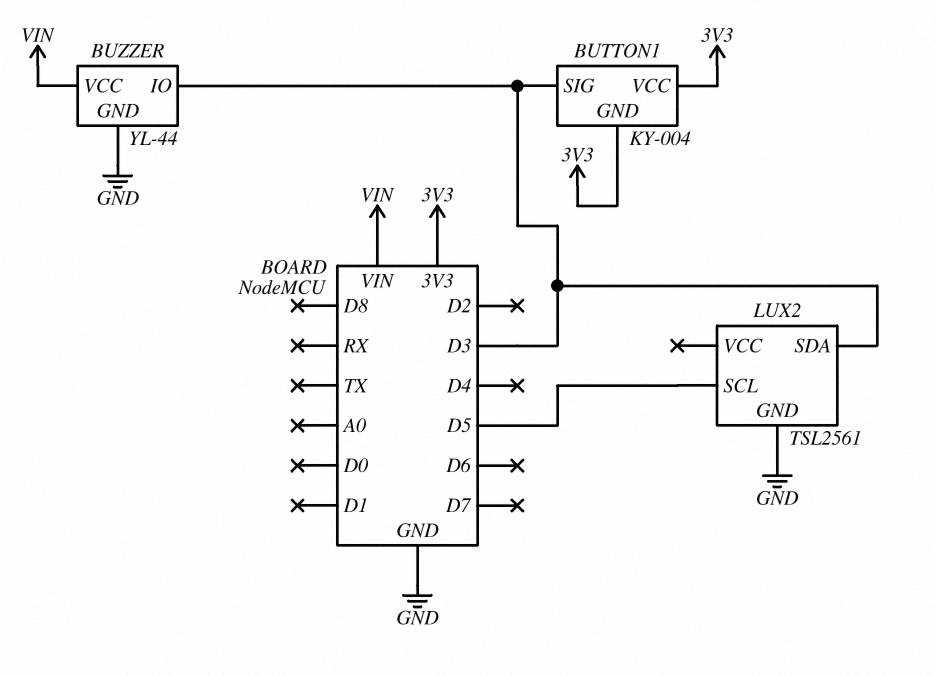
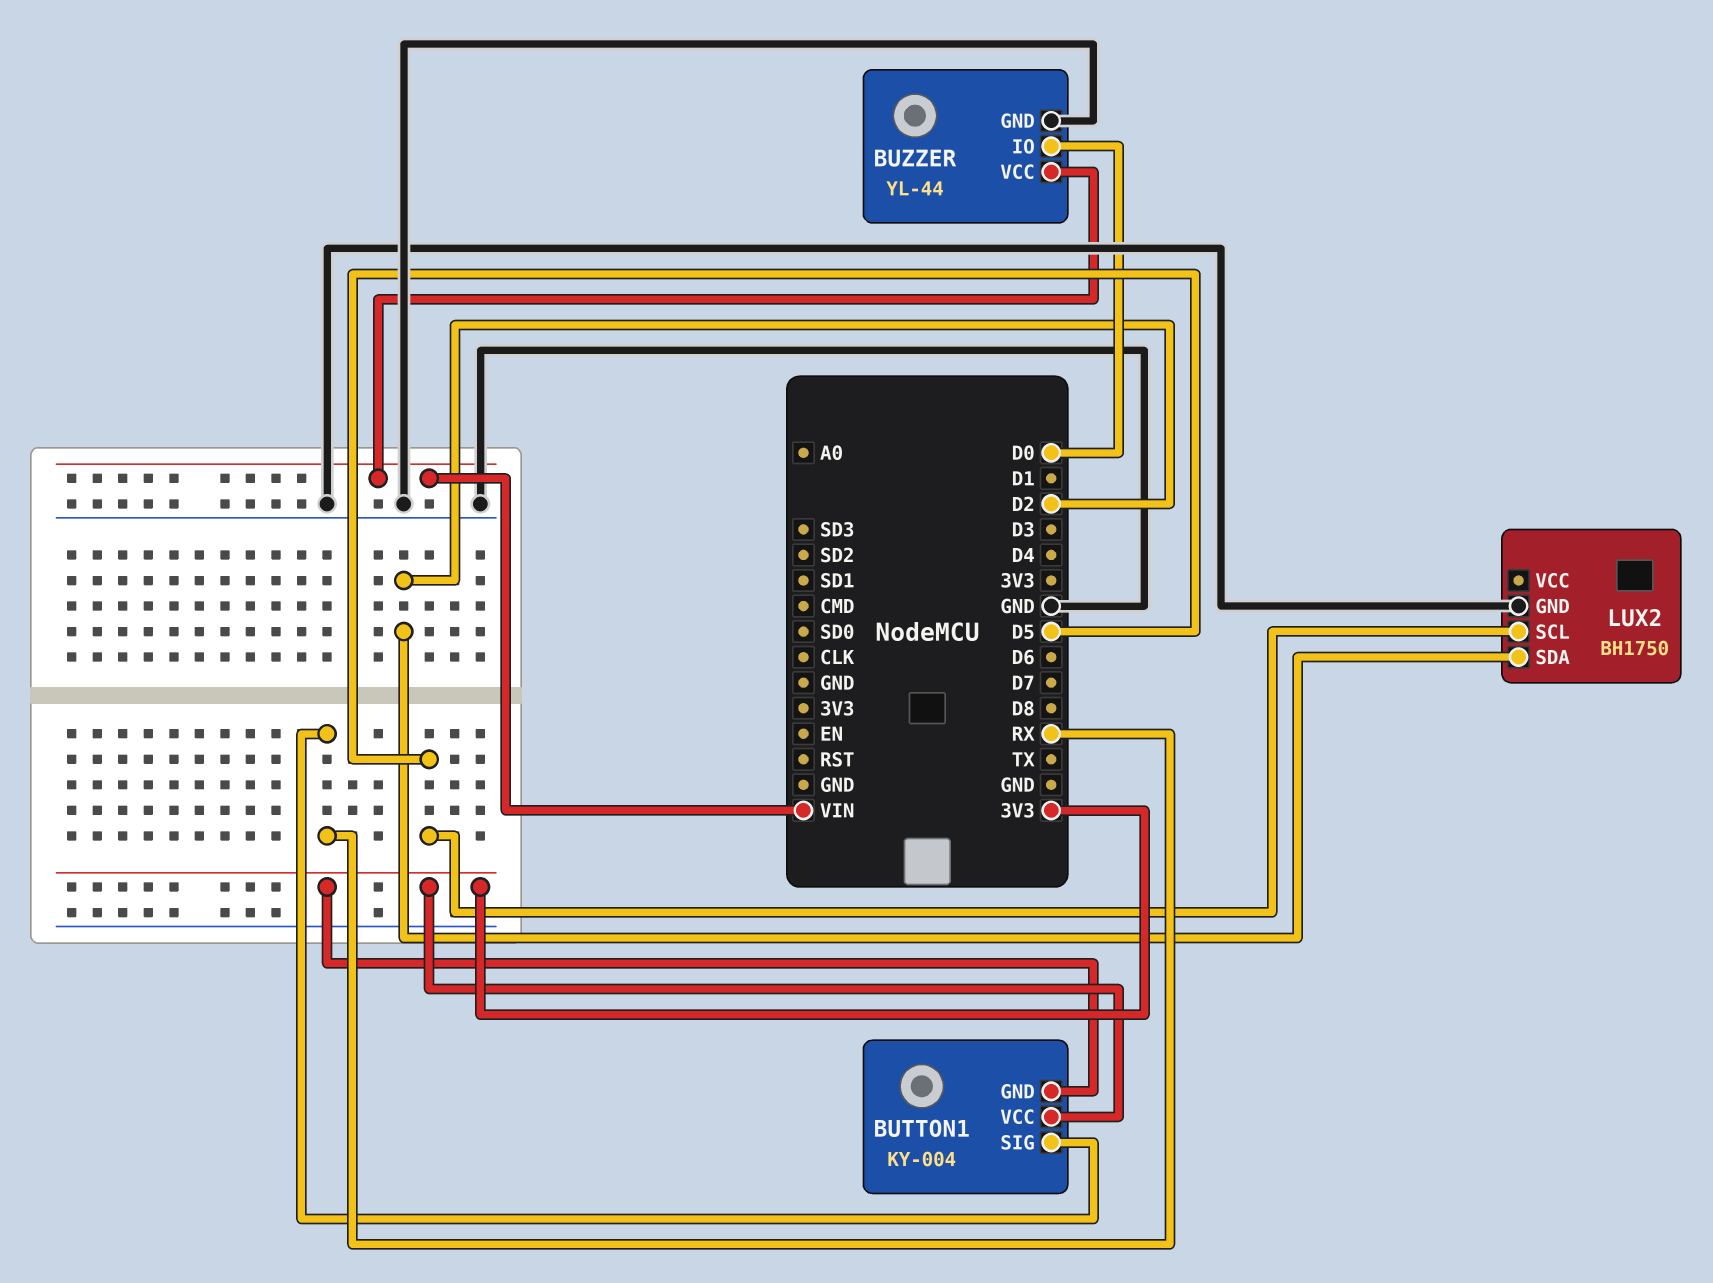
BUTTON1 pin SIG: D3 -> RX
BUZZER pin IO: D3 -> D0
LUX2: TSL2561 -> BH1750
LUX2 pin SDA: D3 -> D2

